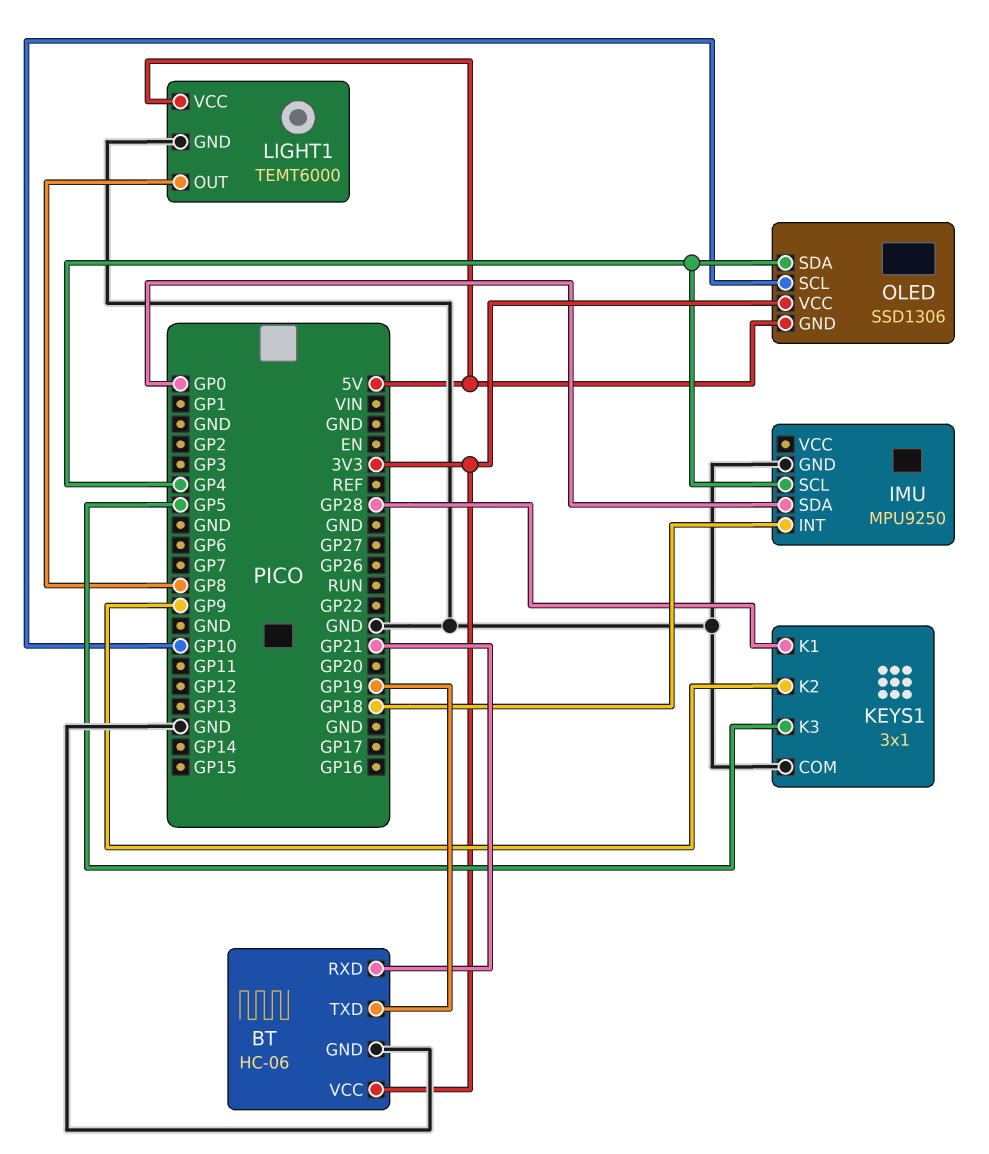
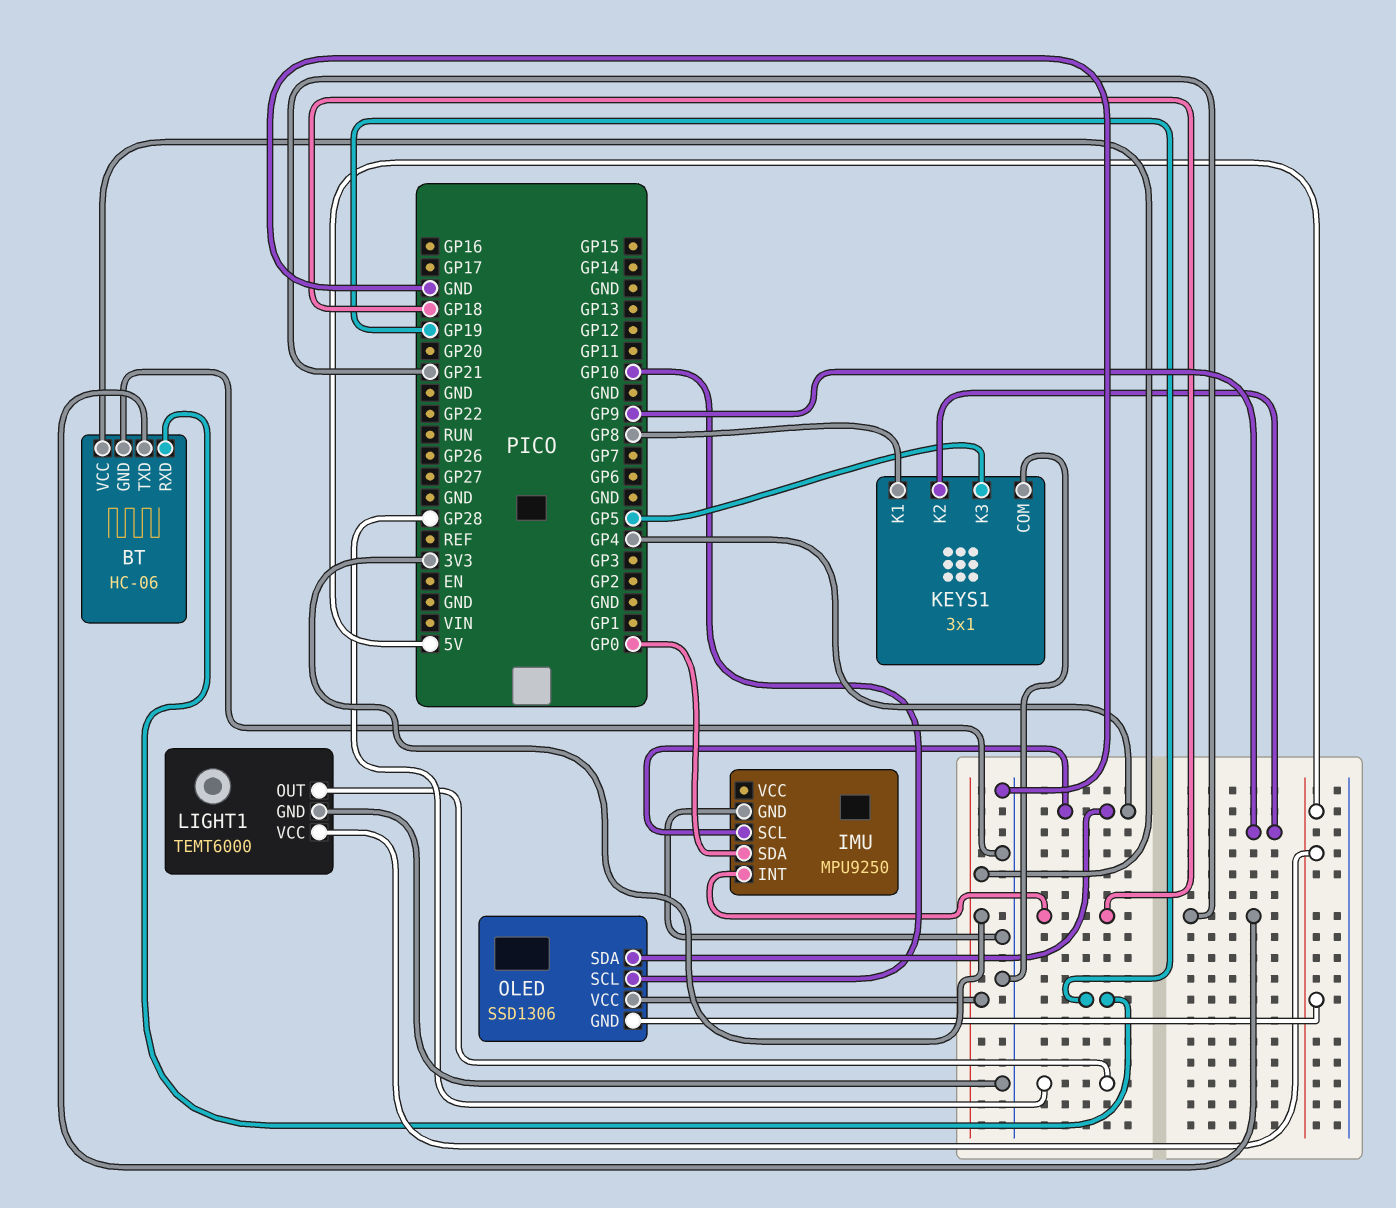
BT pin RXD: GP21 -> GP19
BT pin TXD: GP19 -> GP21
KEYS1 pin K1: GP28 -> GP8
LIGHT1 pin OUT: GP8 -> GP28

